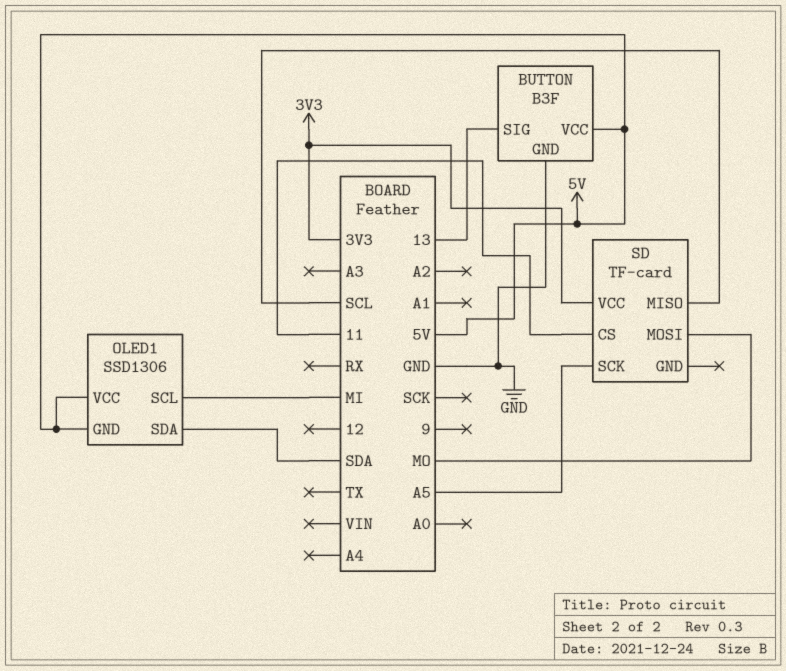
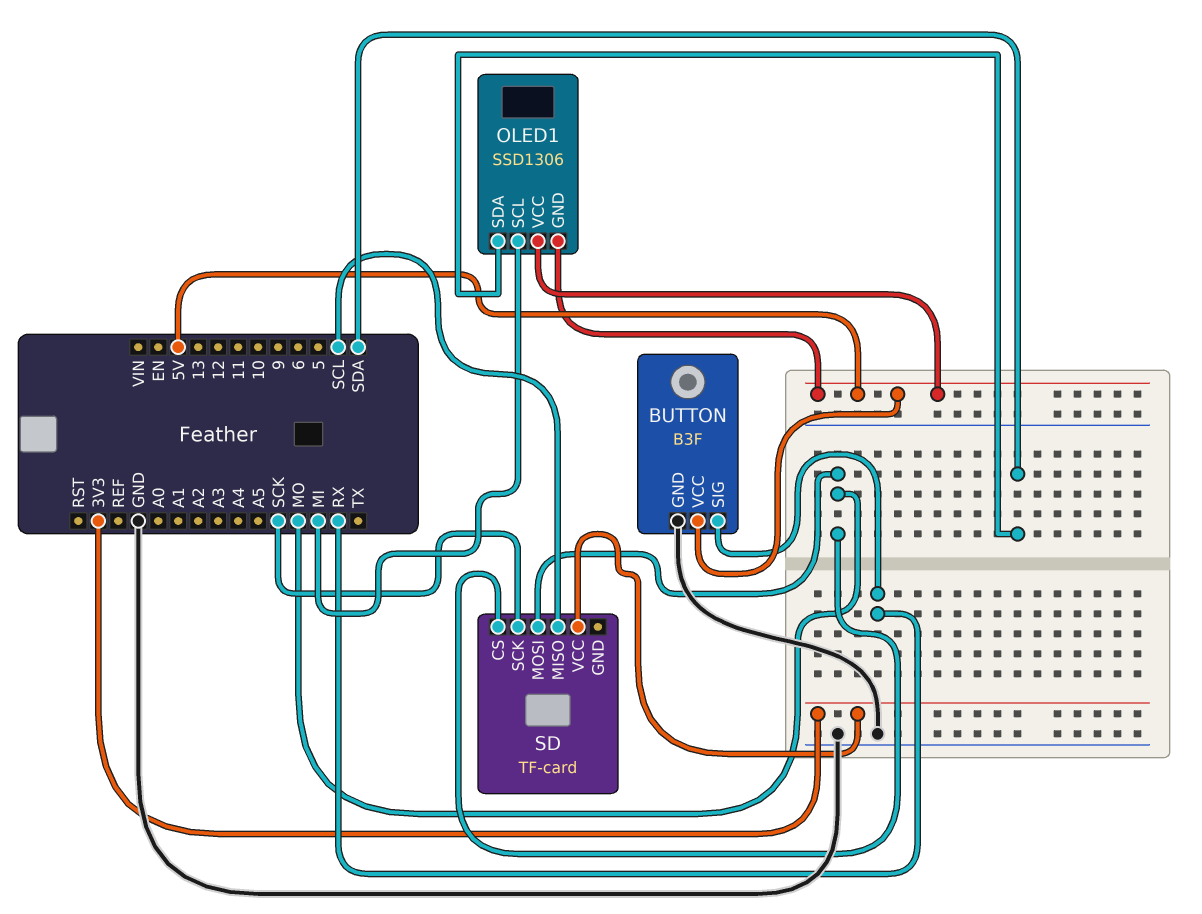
BUTTON pin SIG: 13 -> RX
SD pin CS: 11 -> MO
SD pin SCK: A5 -> SCK

